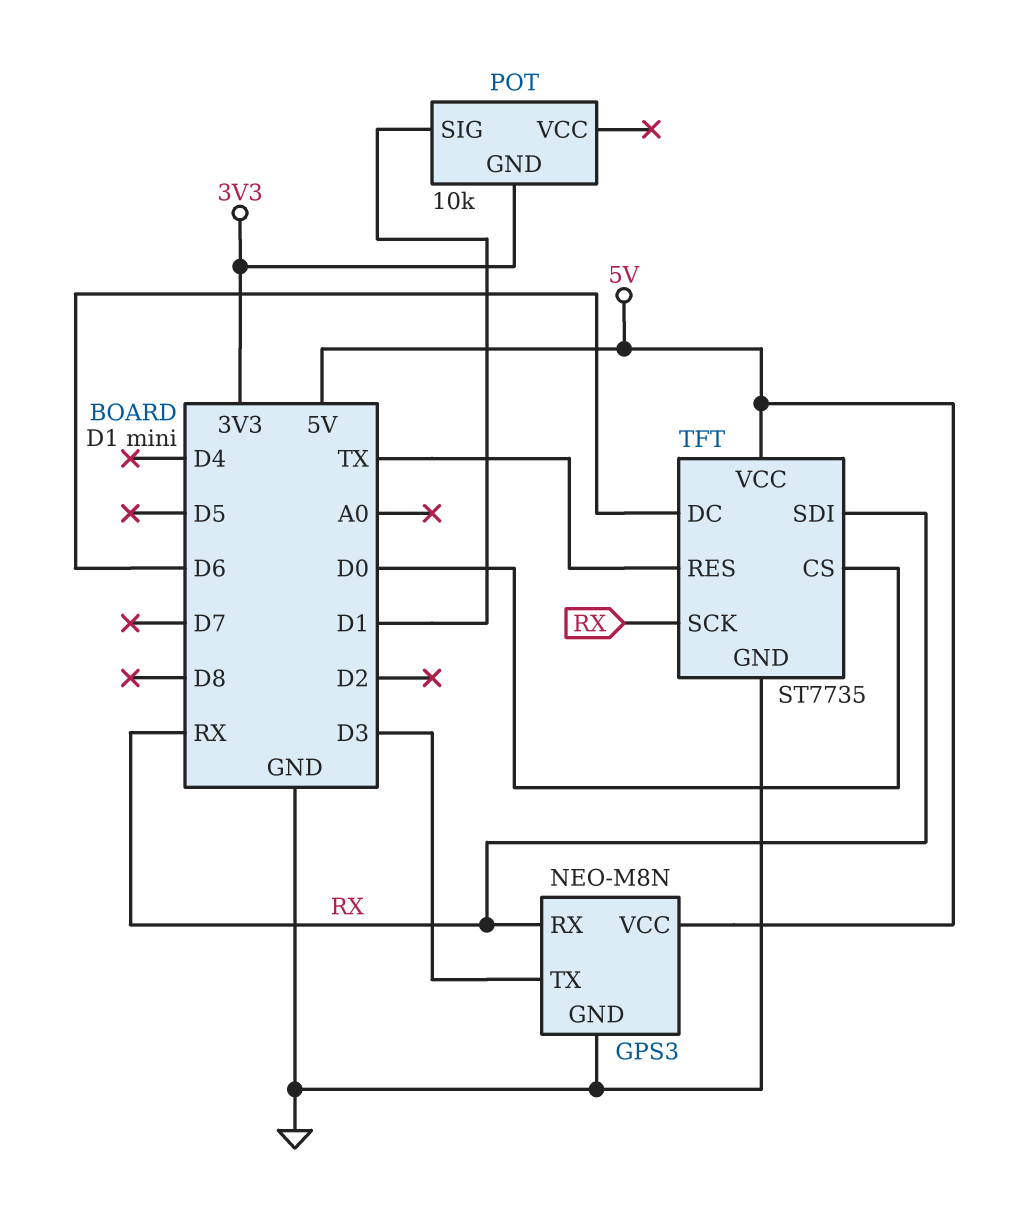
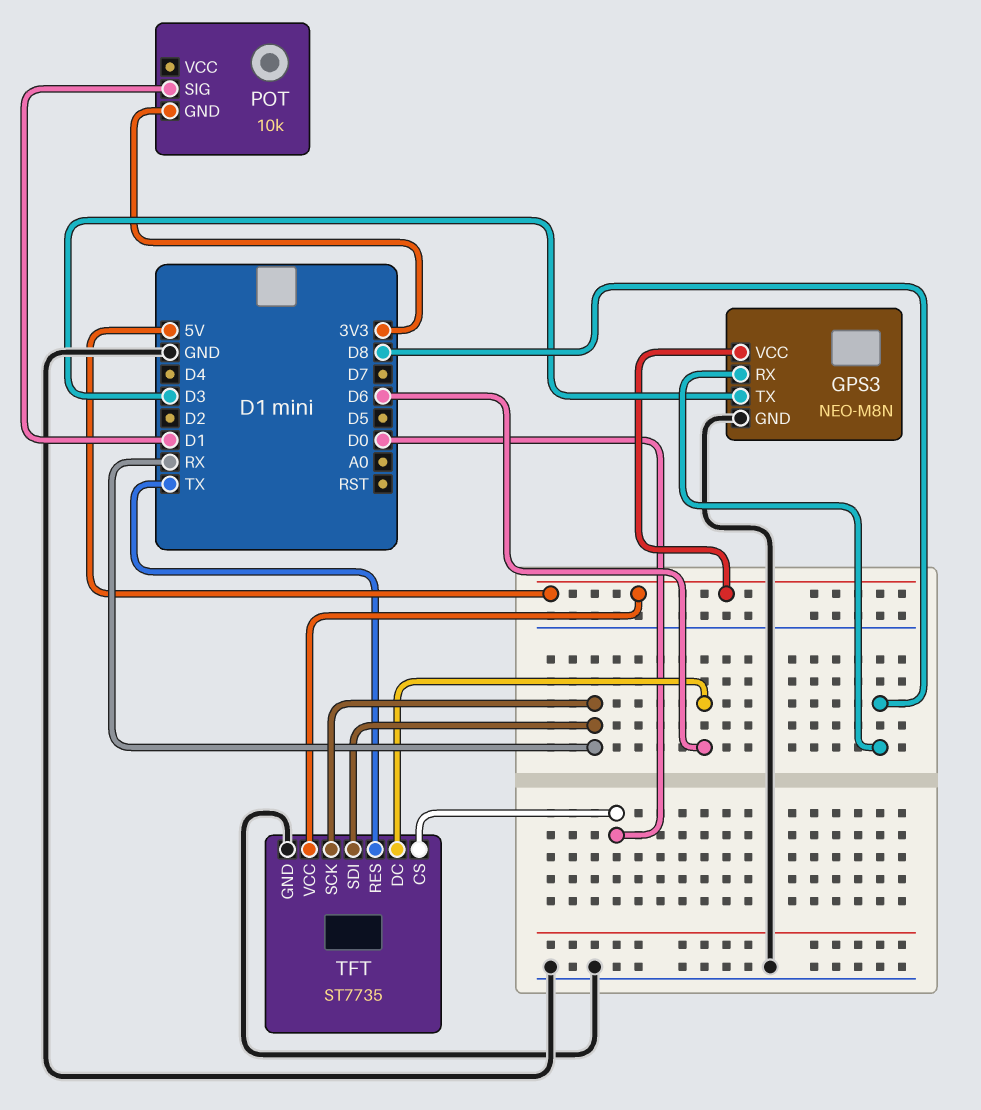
GPS3 pin RX: RX -> D8

